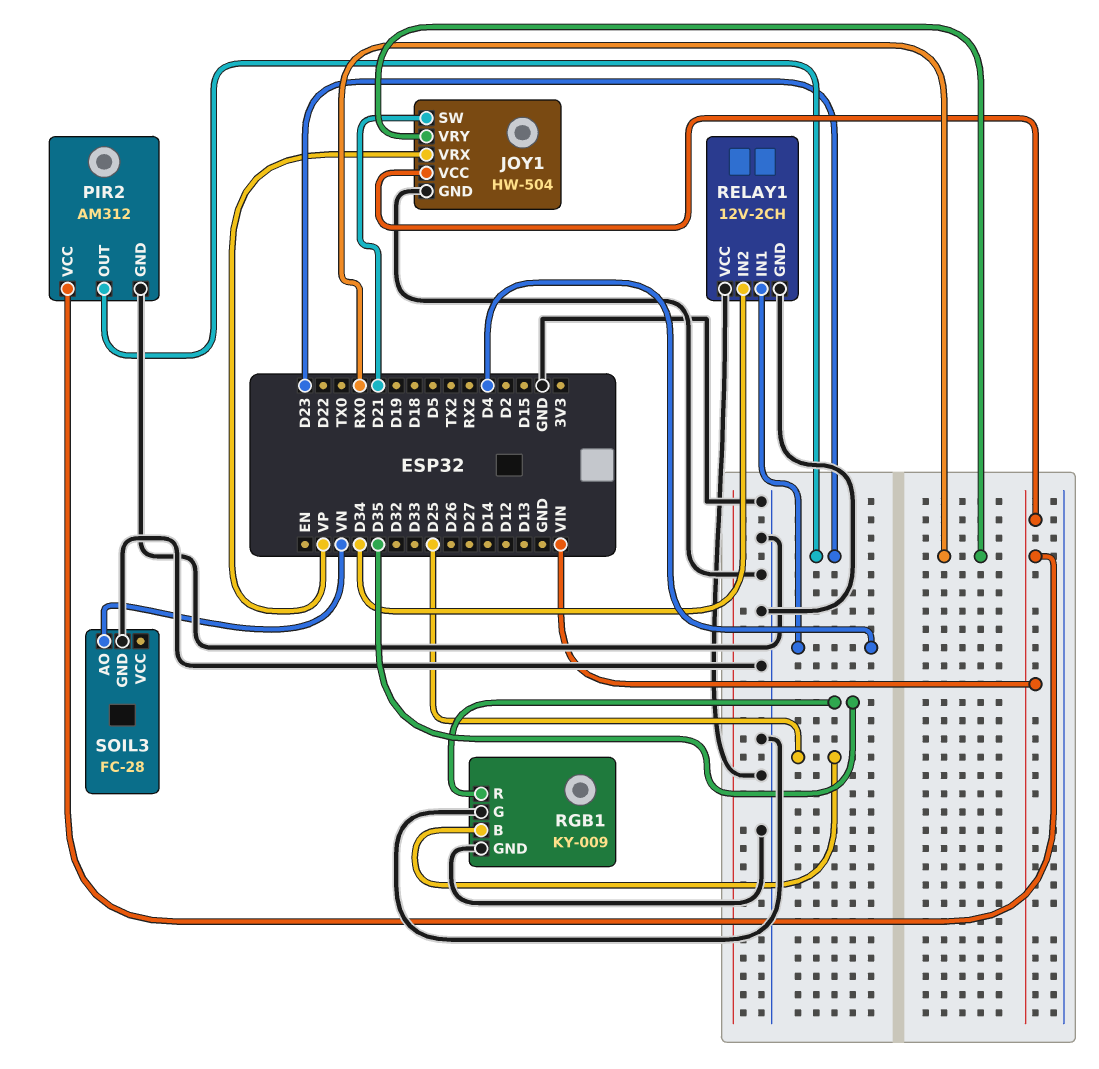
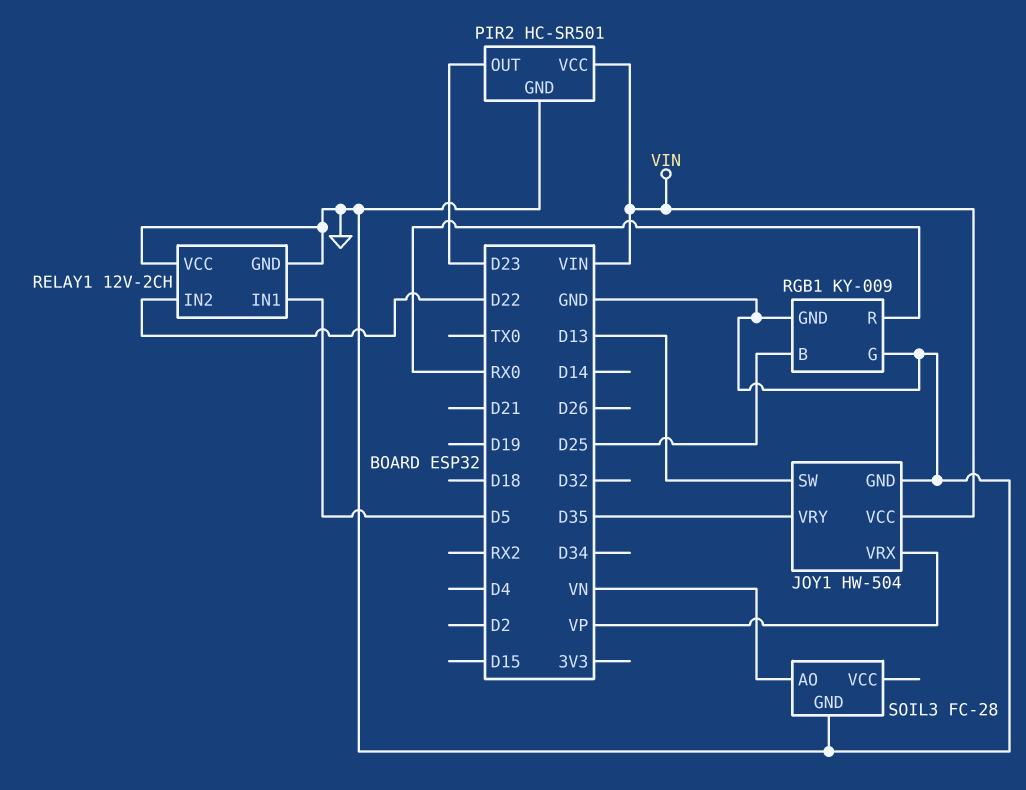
JOY1 pin SW: D21 -> D13
JOY1 pin VRY: RX0 -> D35
PIR2: AM312 -> HC-SR501
RELAY1 pin IN1: D4 -> D5
RELAY1 pin IN2: D34 -> D22
RGB1 pin R: D35 -> RX0

